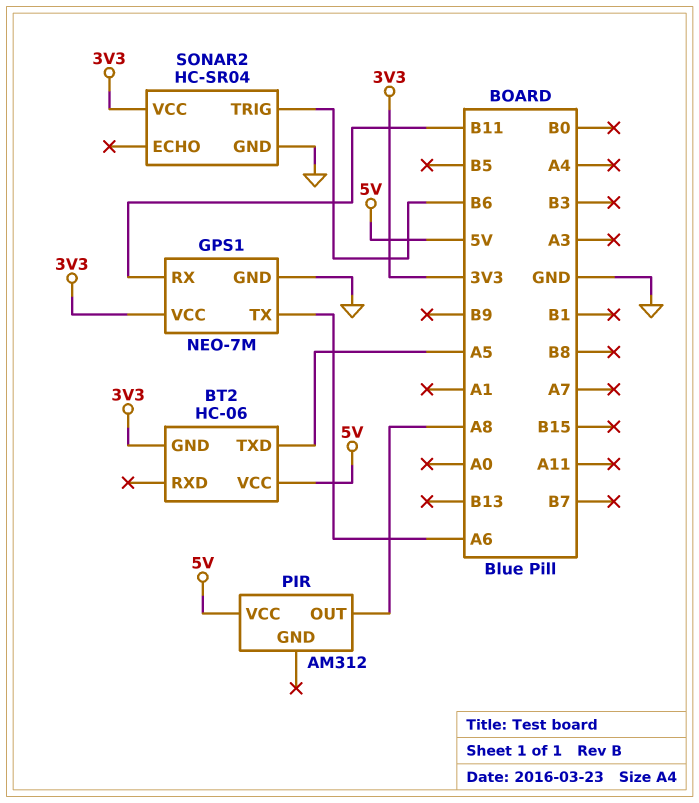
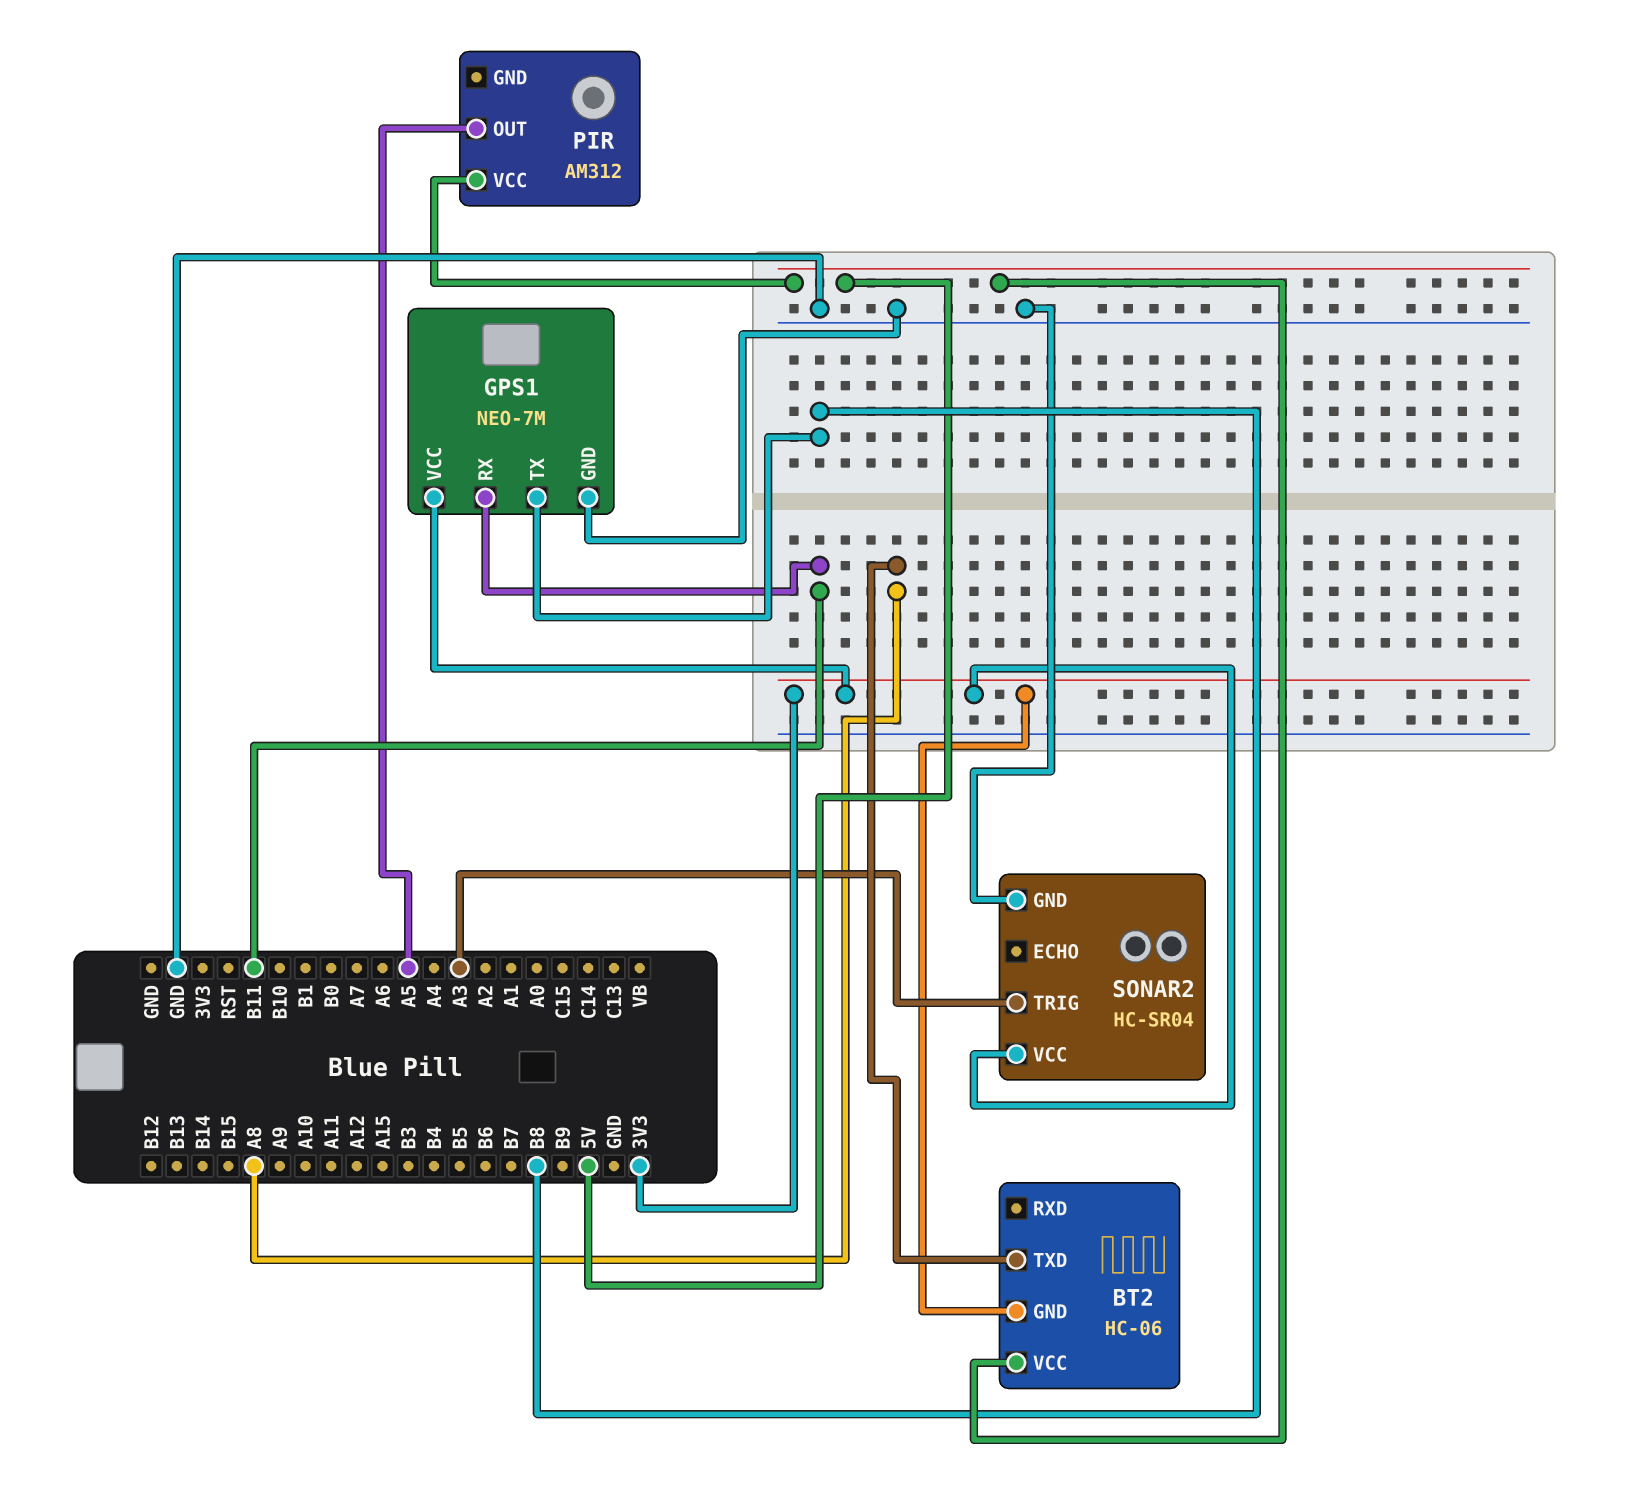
BT2 pin TXD: A5 -> A8
GPS1 pin TX: A6 -> B8
PIR pin OUT: A8 -> A5
SONAR2 pin TRIG: B6 -> A3

